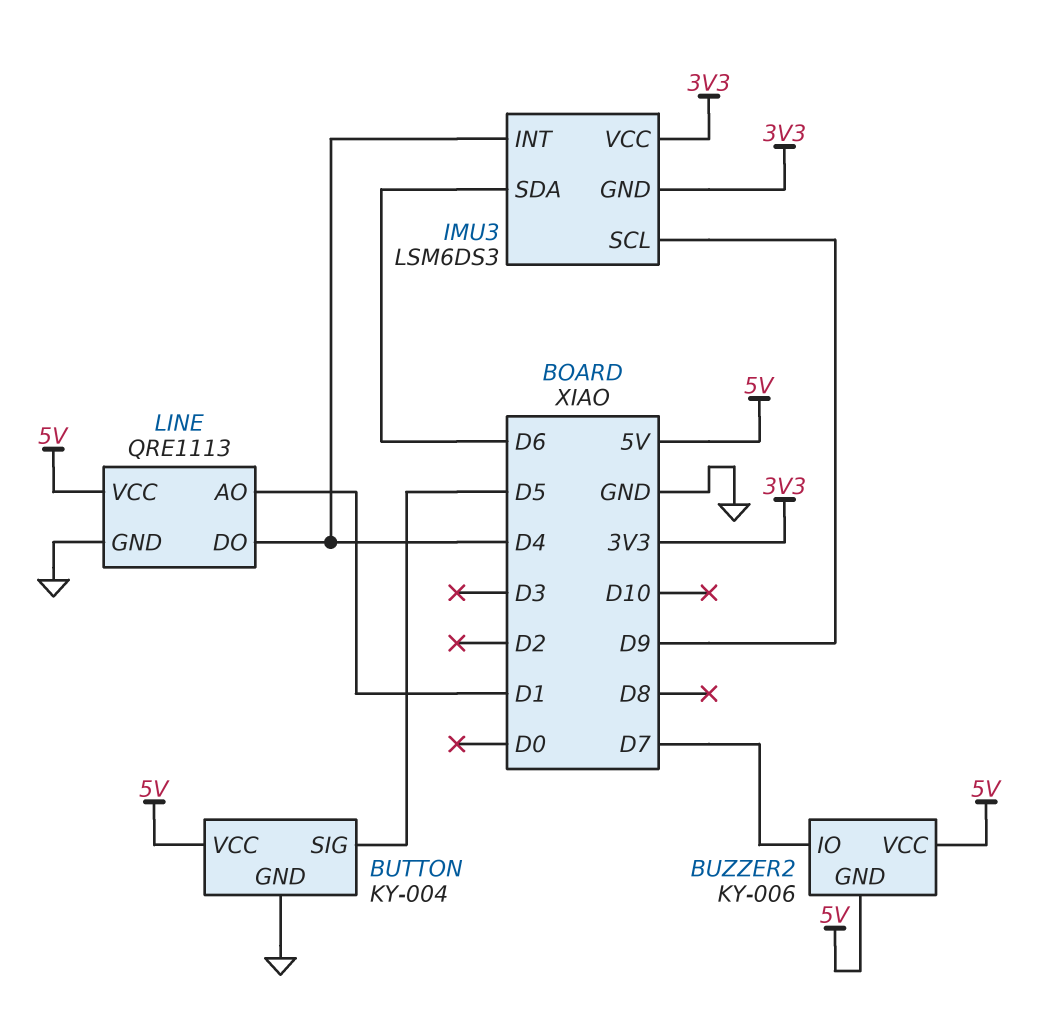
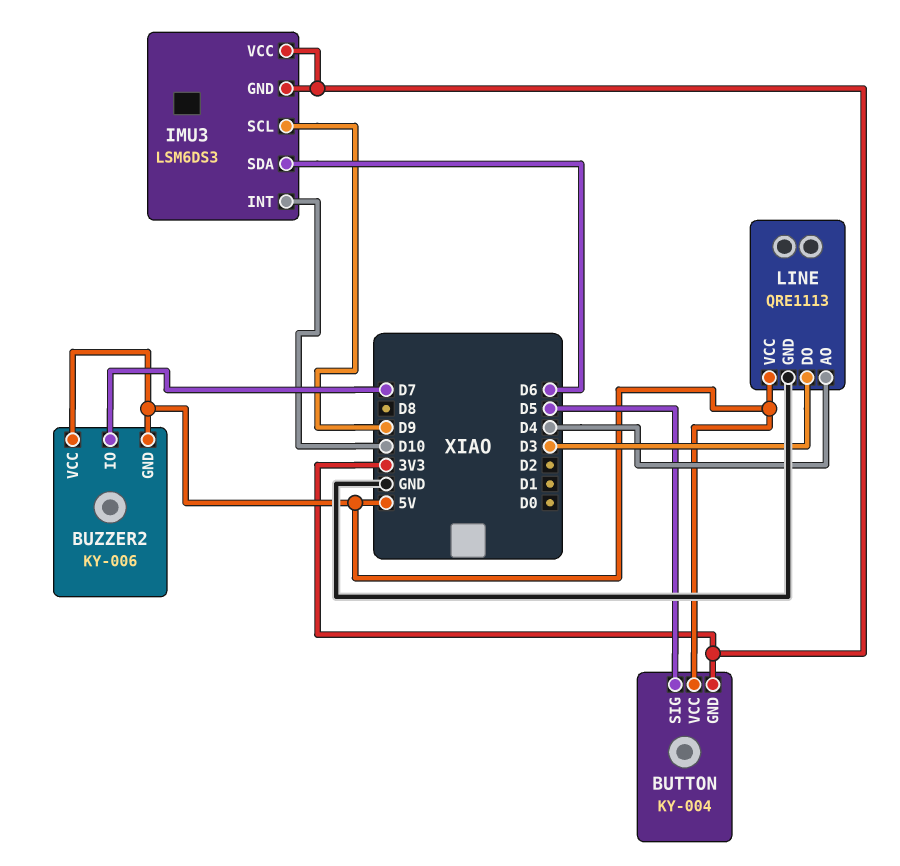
BUTTON pin GND: GND -> 3V3
IMU3 pin INT: D4 -> D10
LINE pin AO: D1 -> D4
LINE pin DO: D4 -> D3

